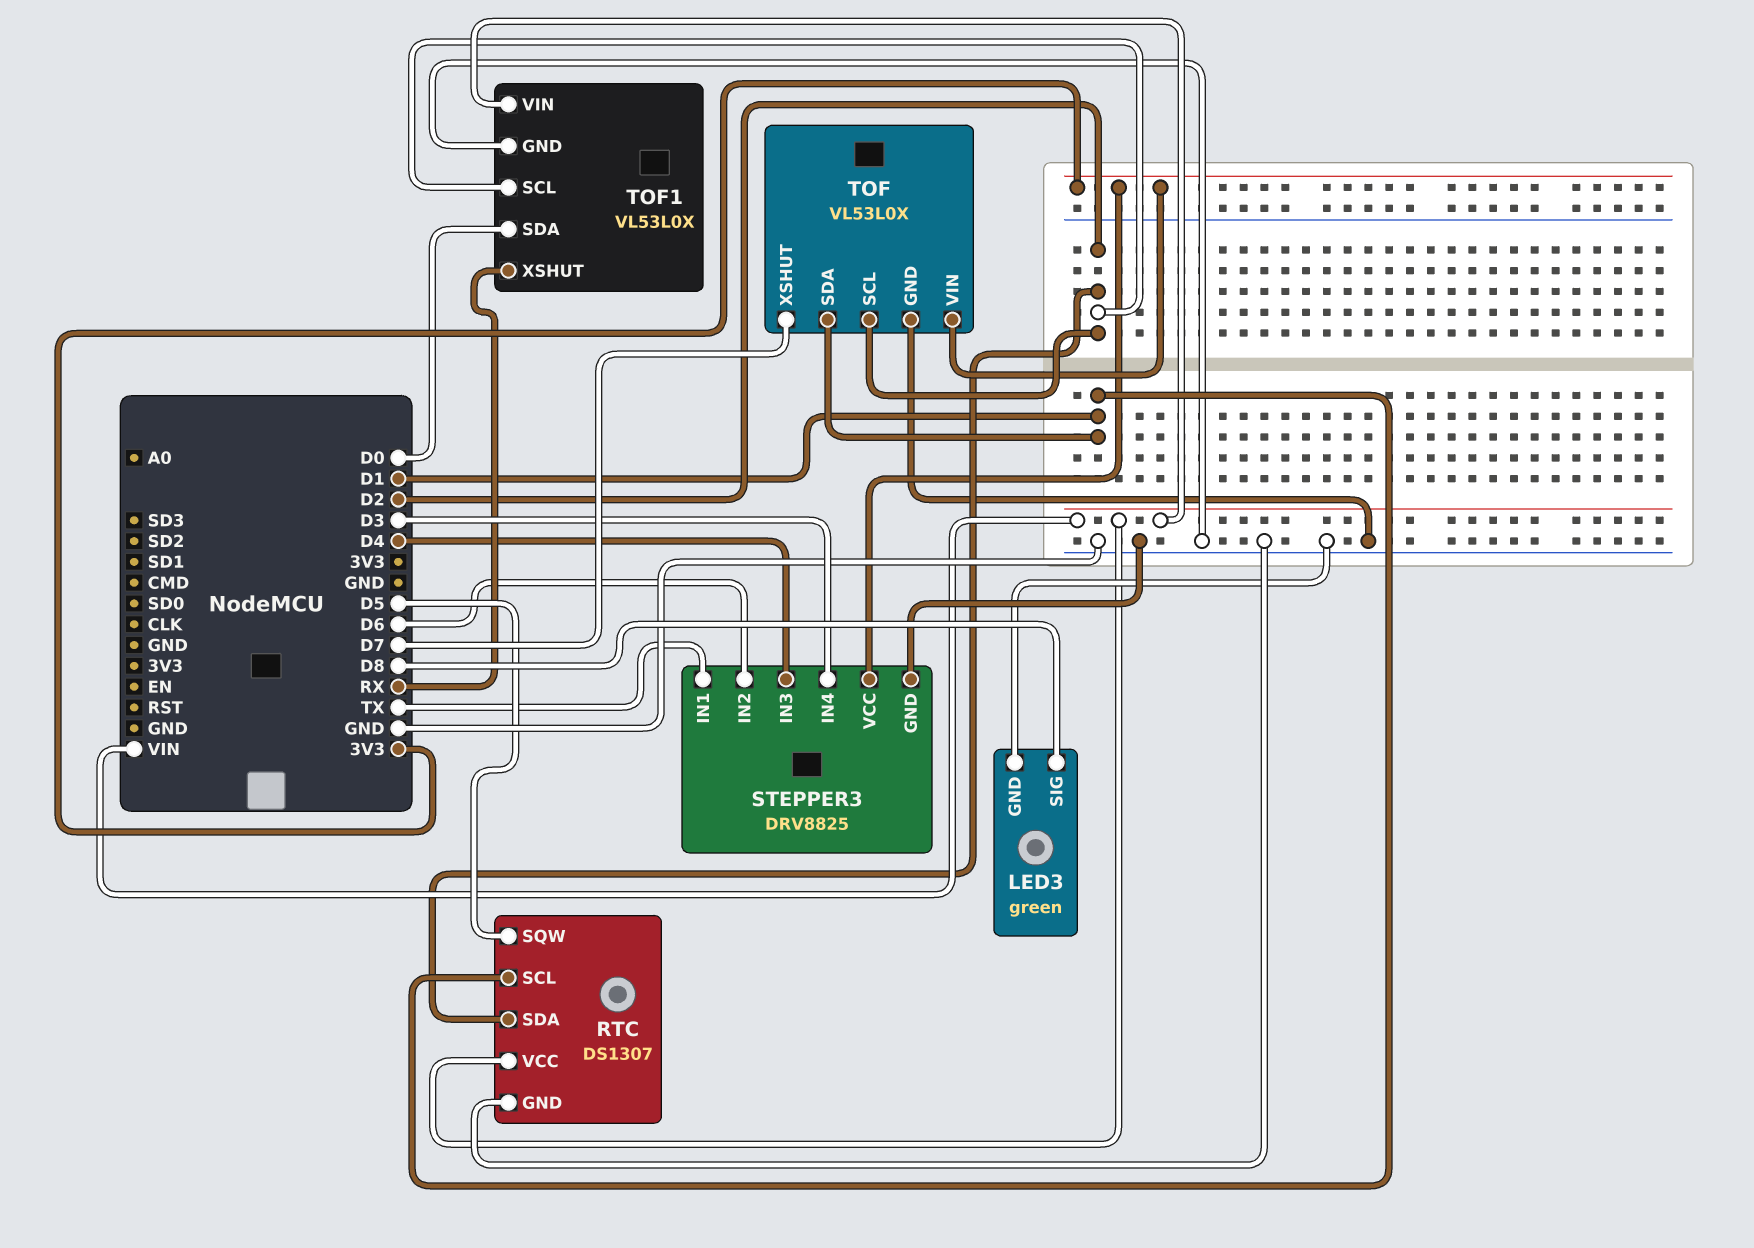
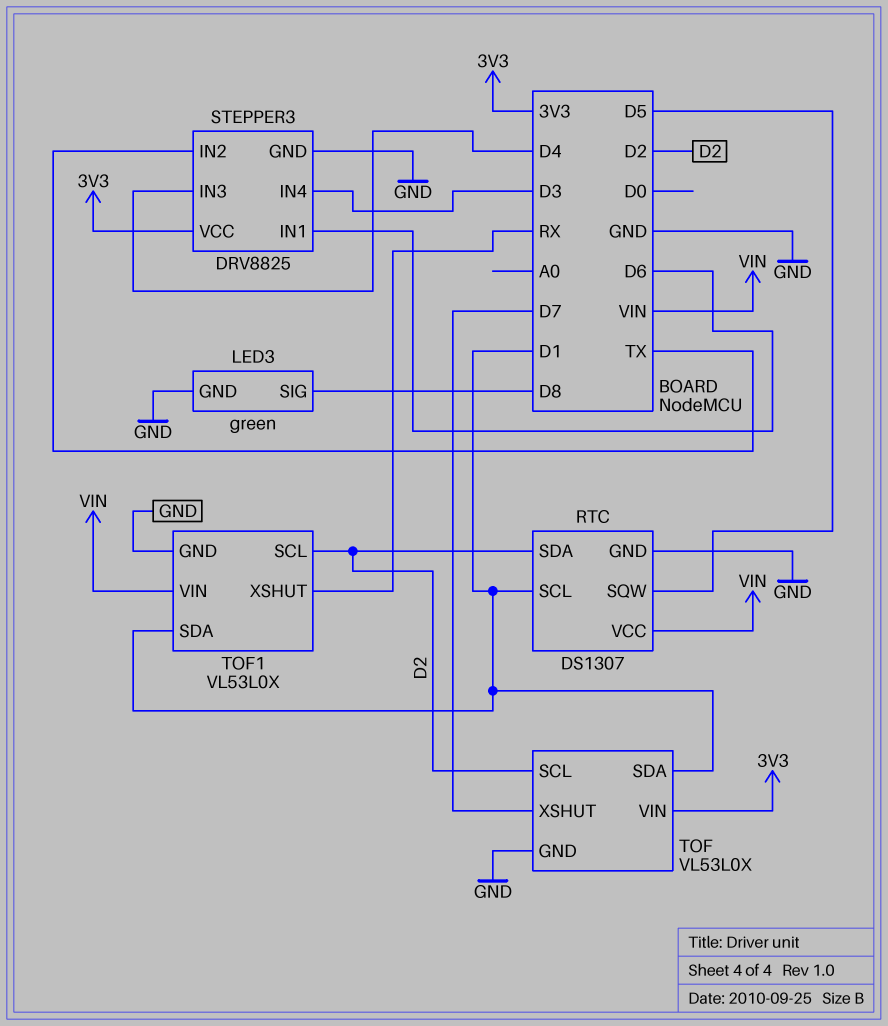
STEPPER3 pin IN1: TX -> D6
STEPPER3 pin IN2: D6 -> TX
TOF1 pin SDA: D0 -> D1

